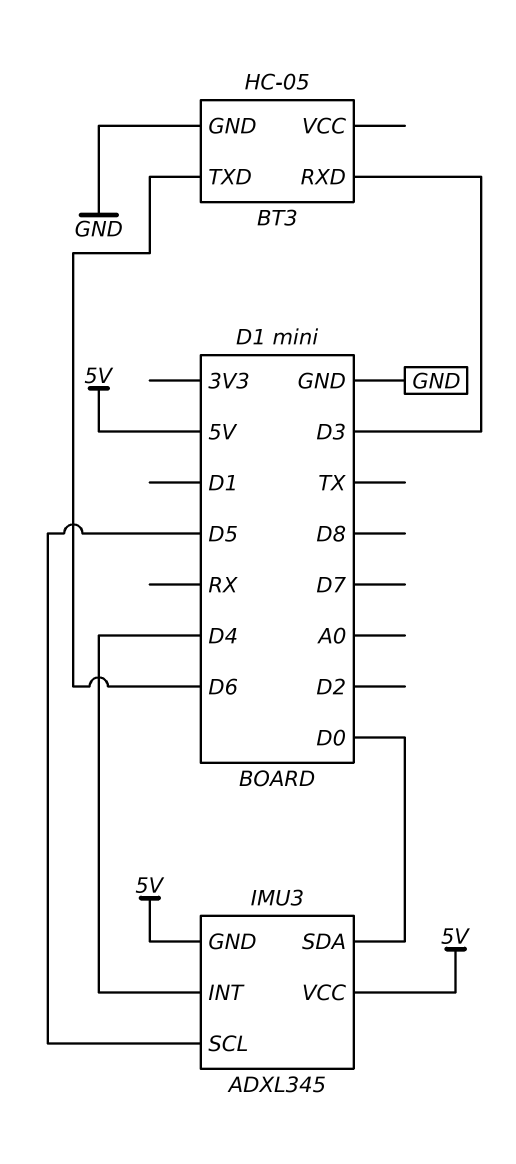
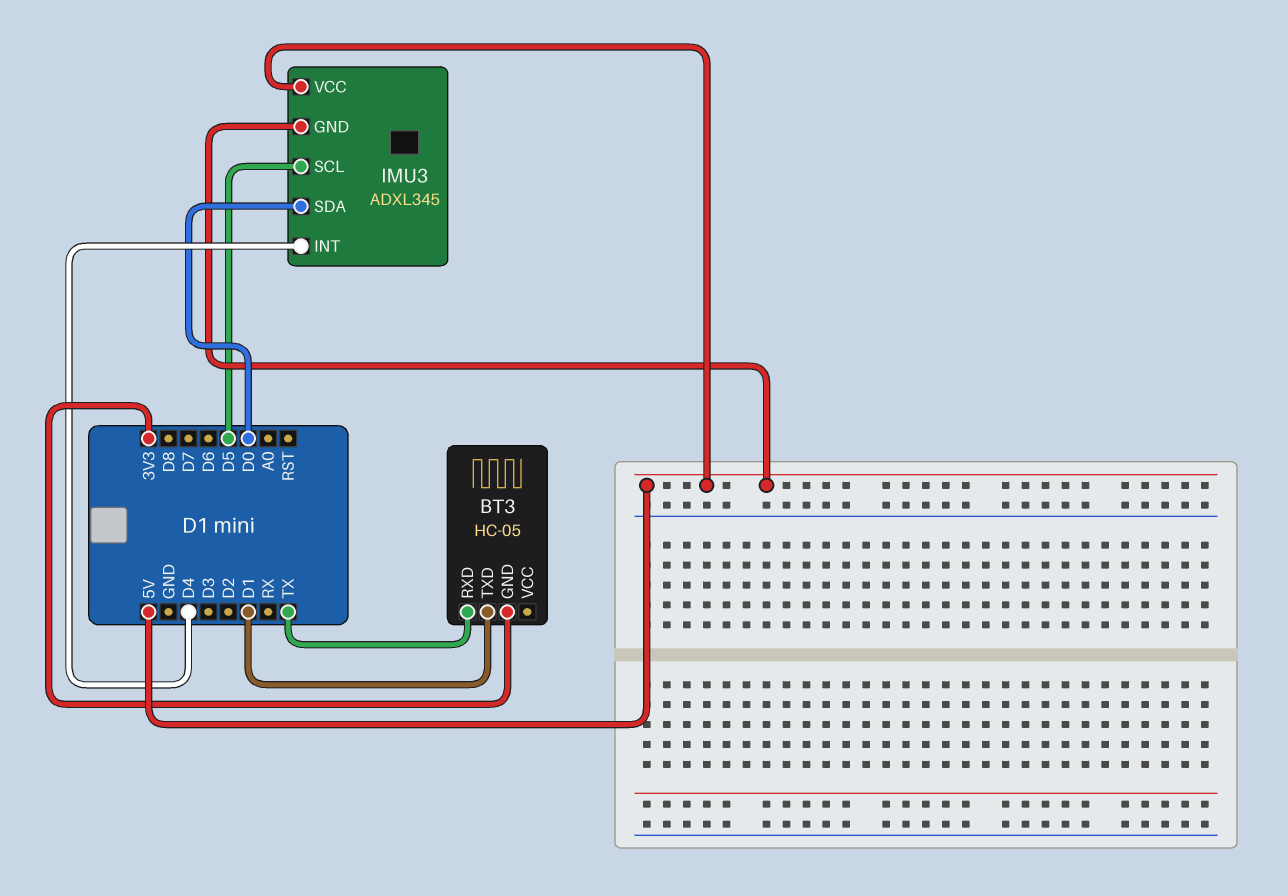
BT3 pin GND: GND -> 3V3
BT3 pin RXD: D3 -> TX
BT3 pin TXD: D6 -> D1

